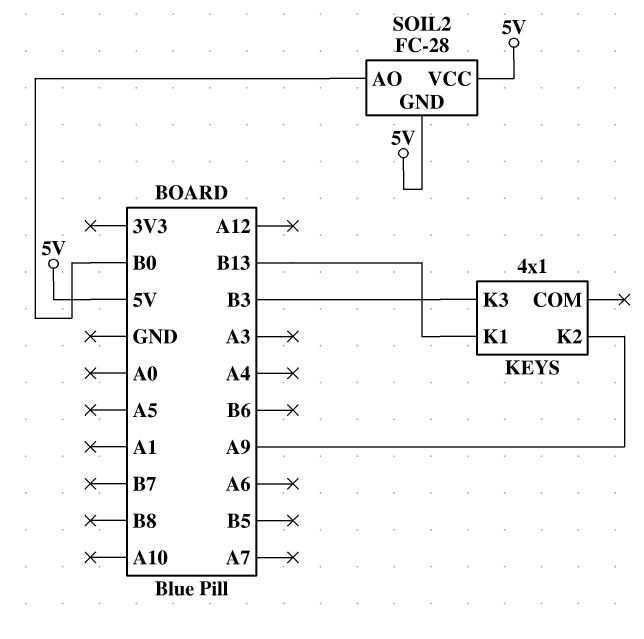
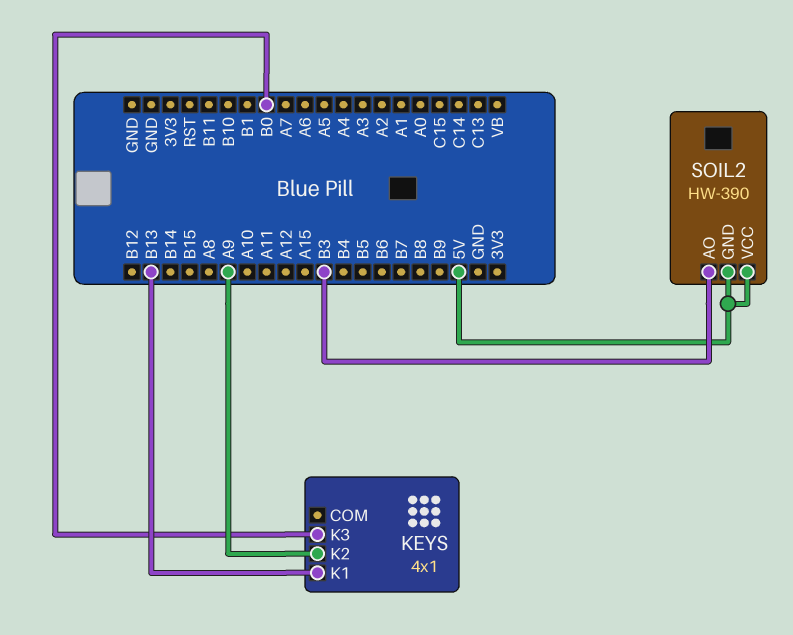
KEYS pin K3: B3 -> B0
SOIL2: FC-28 -> HW-390
SOIL2 pin AO: B0 -> B3

